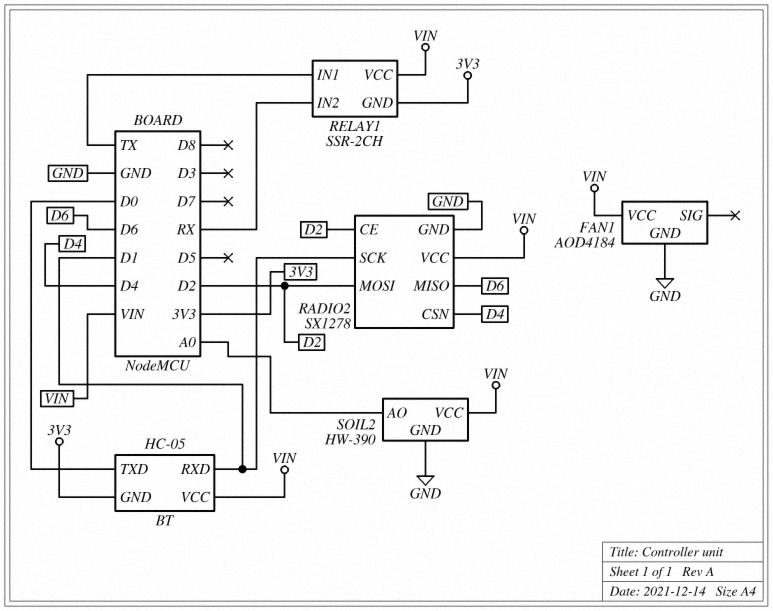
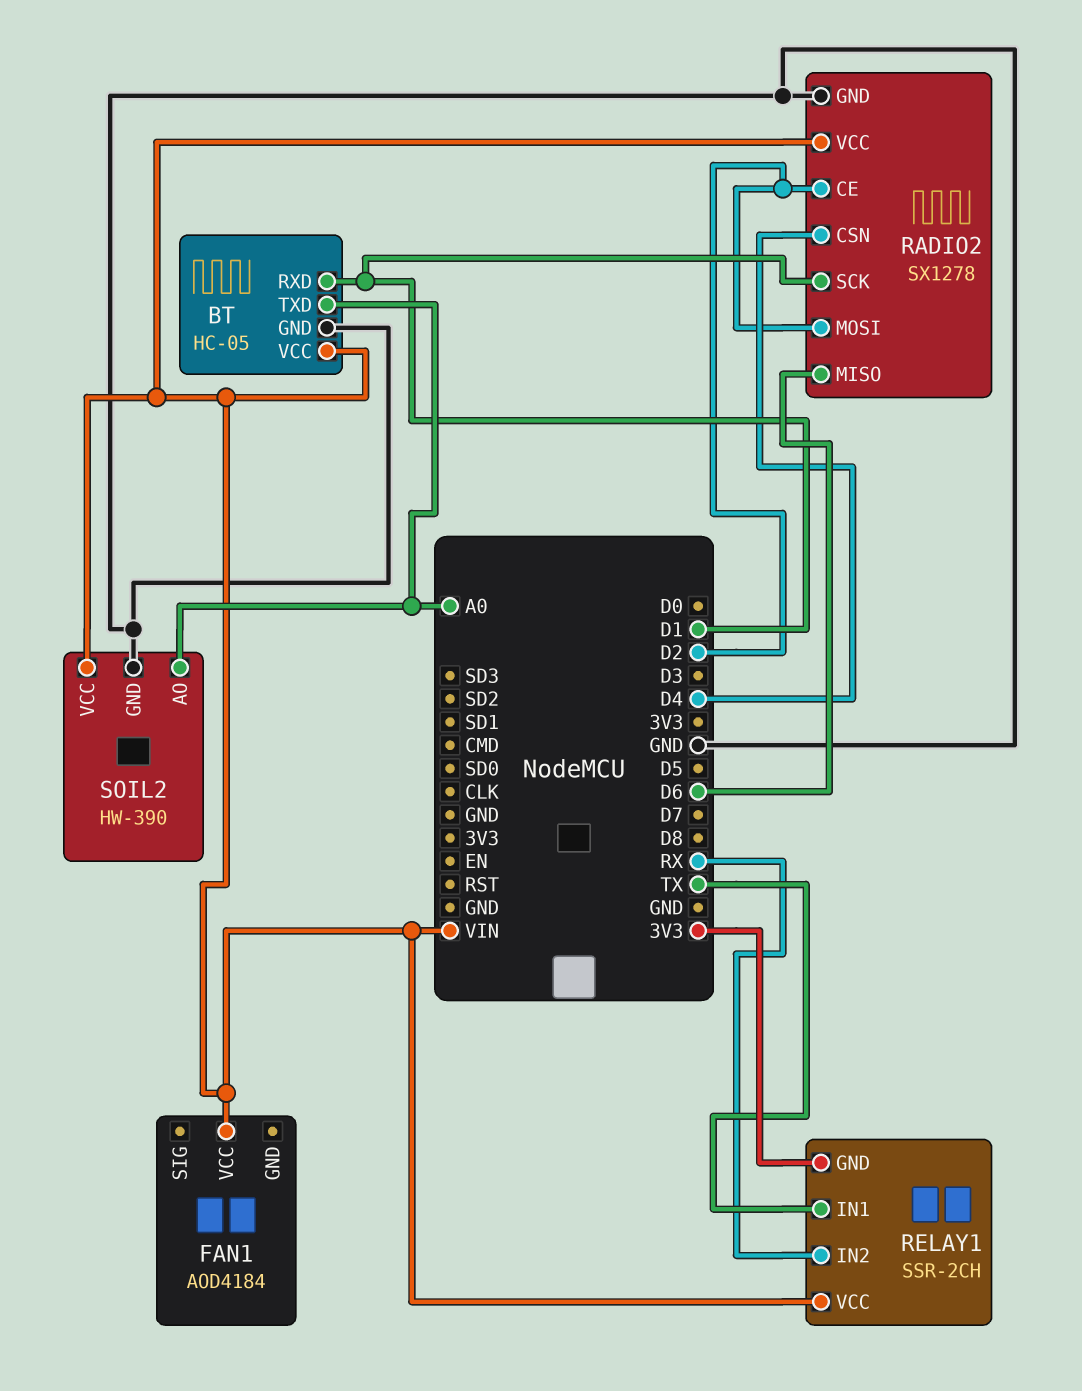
BT pin GND: 3V3 -> GND
BT pin TXD: D0 -> A0
FAN1 pin GND: GND -> none

